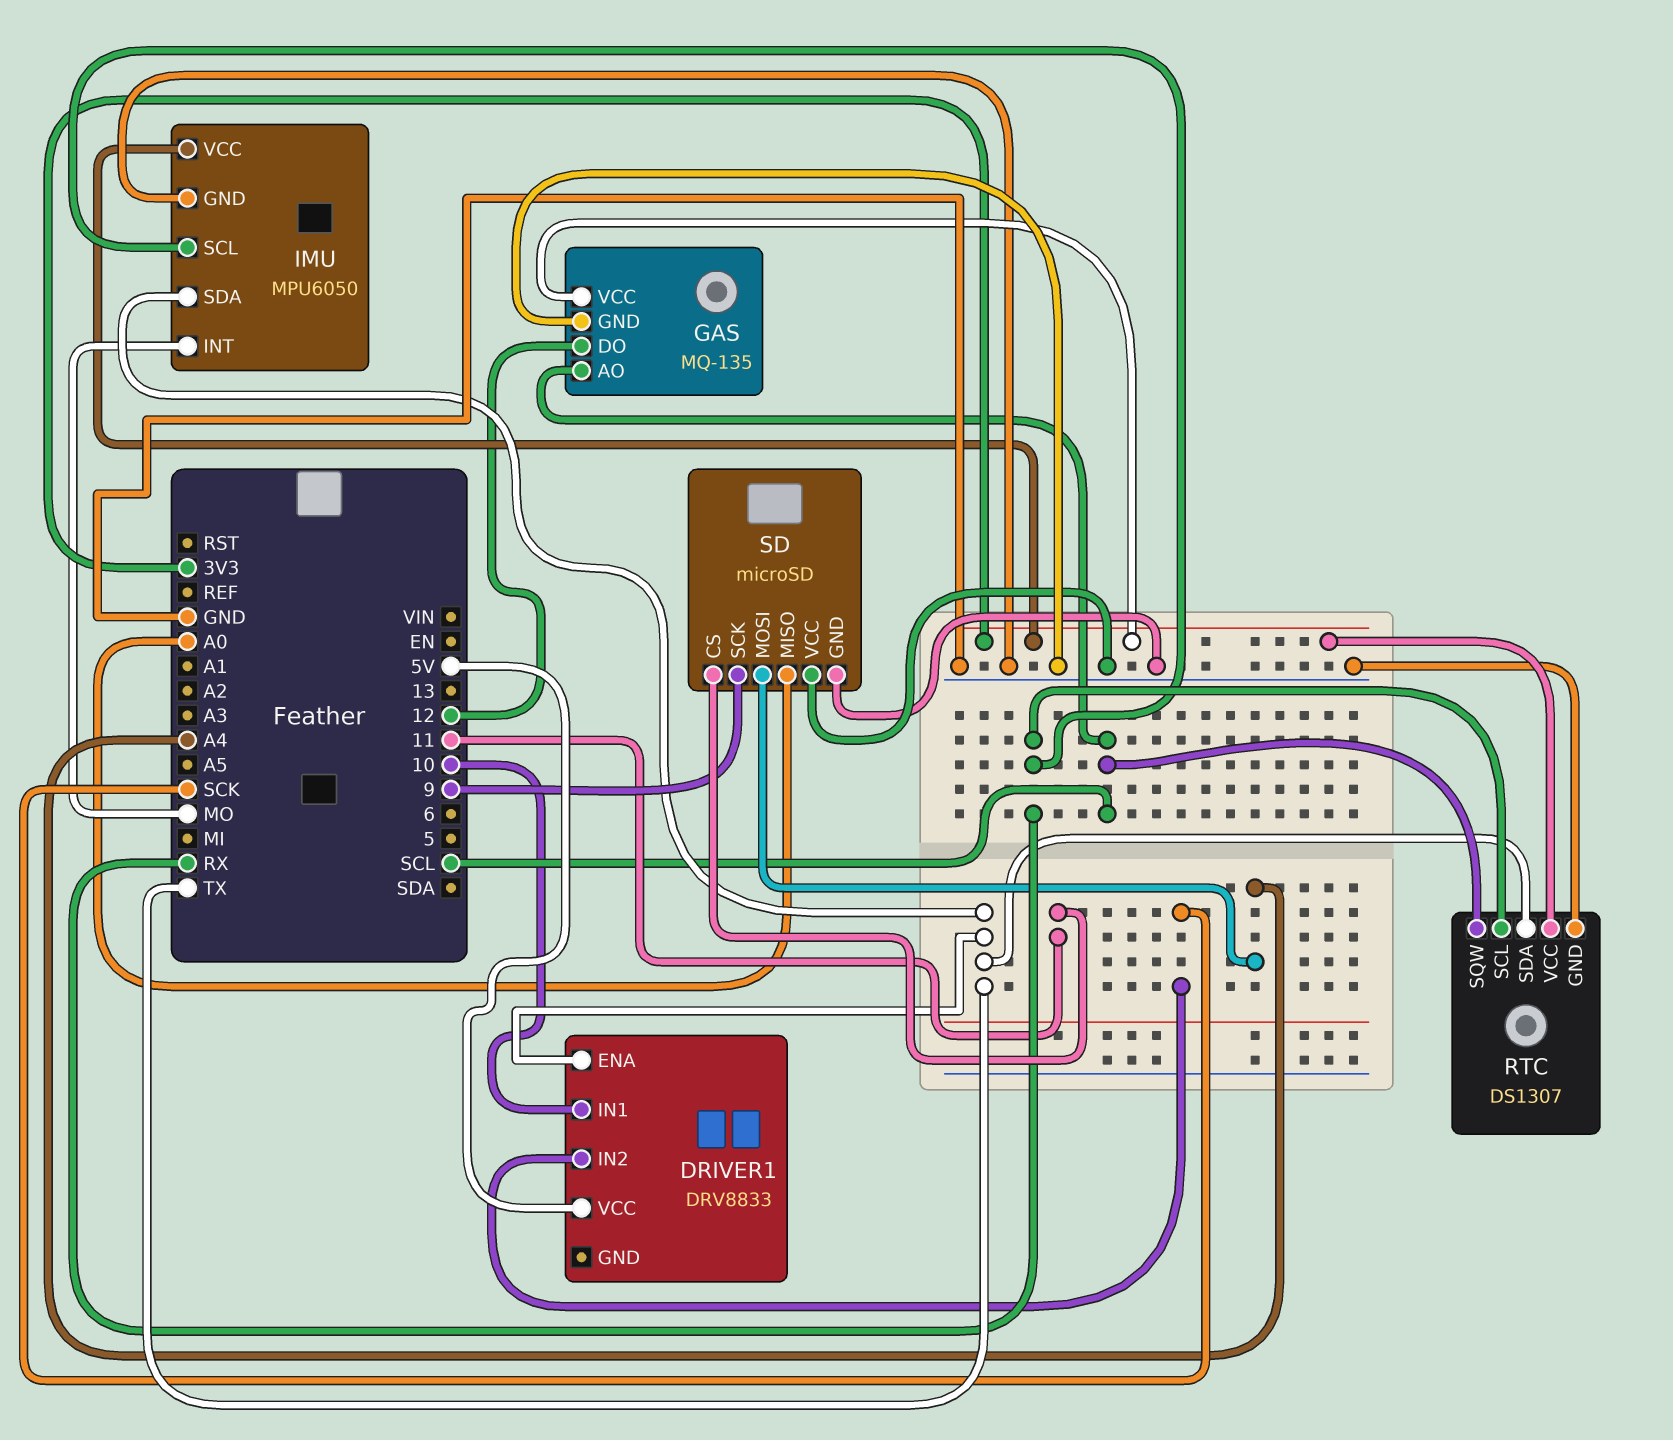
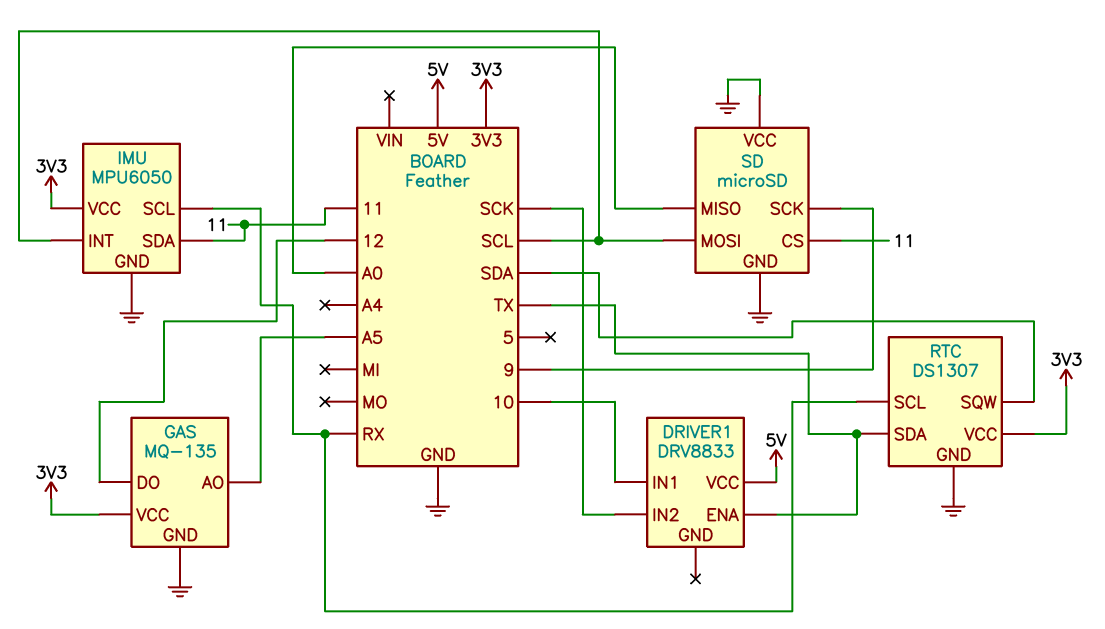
GAS pin AO: SCL -> A5
IMU pin INT: MO -> SCL
IMU pin SDA: TX -> 11
RTC pin SQW: SCL -> SDA
SD pin MOSI: A4 -> SCL

